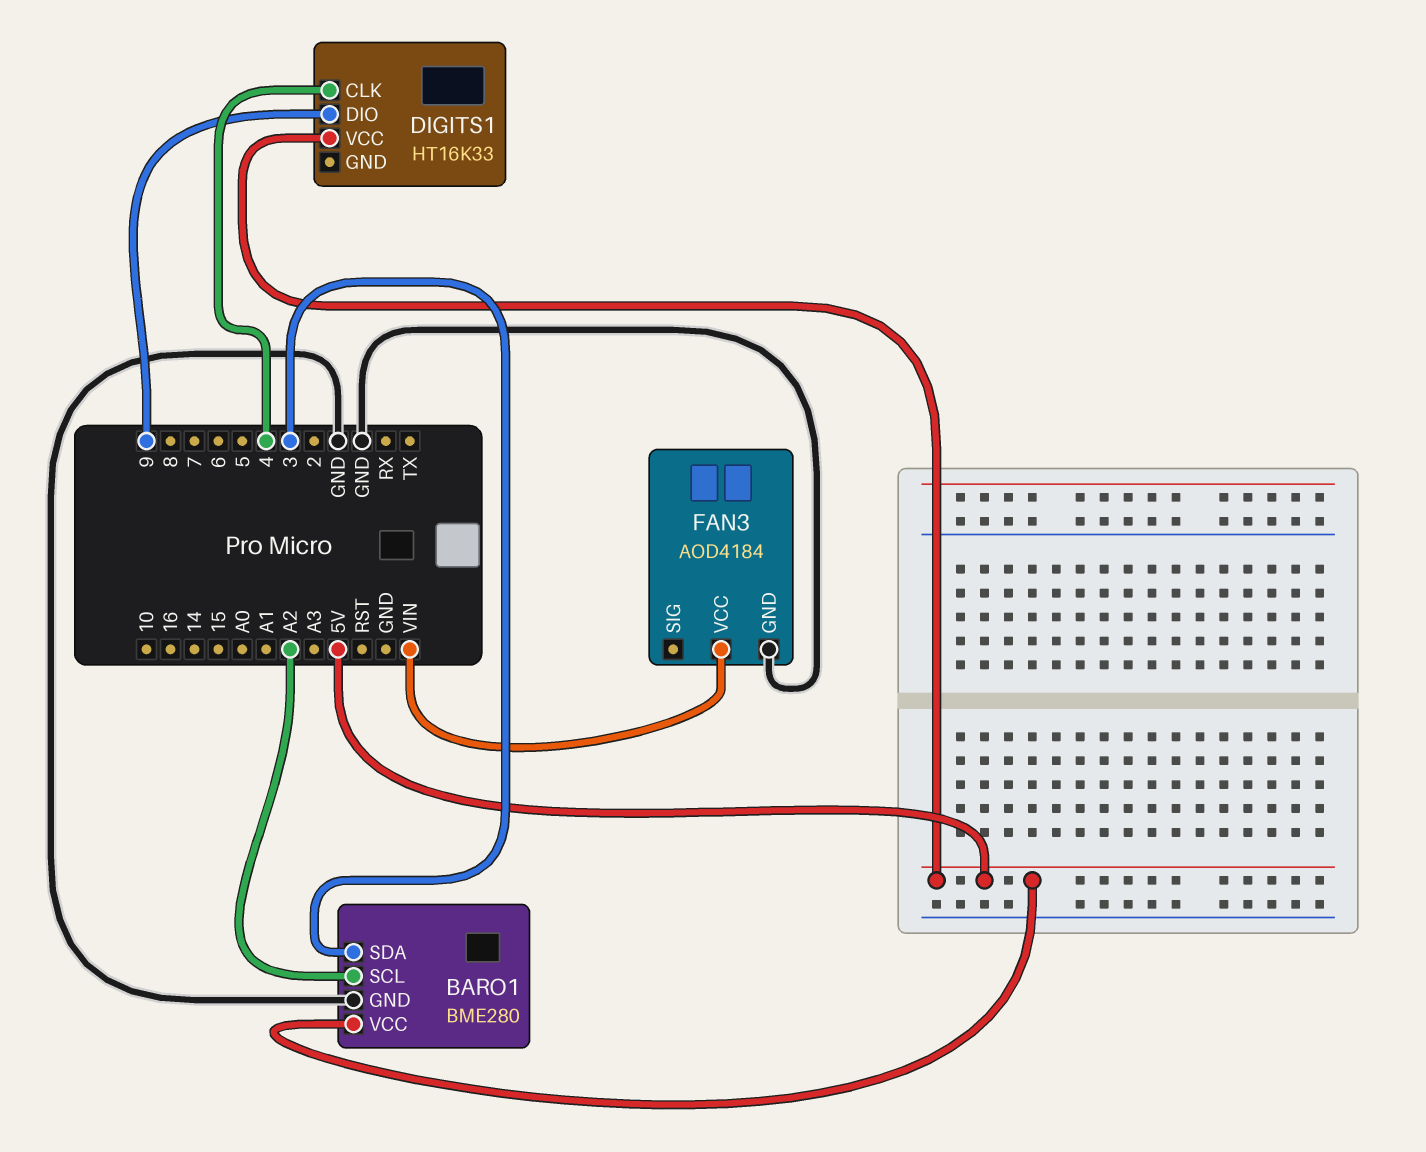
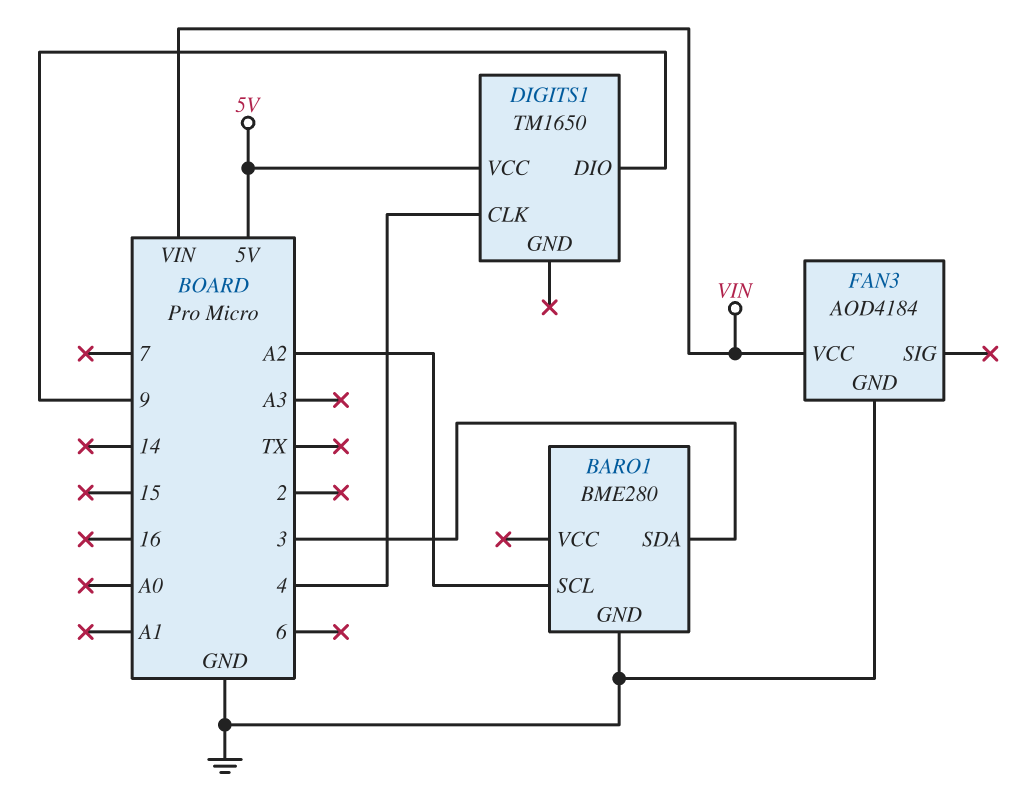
BARO1 pin VCC: 5V -> none
DIGITS1: HT16K33 -> TM1650

